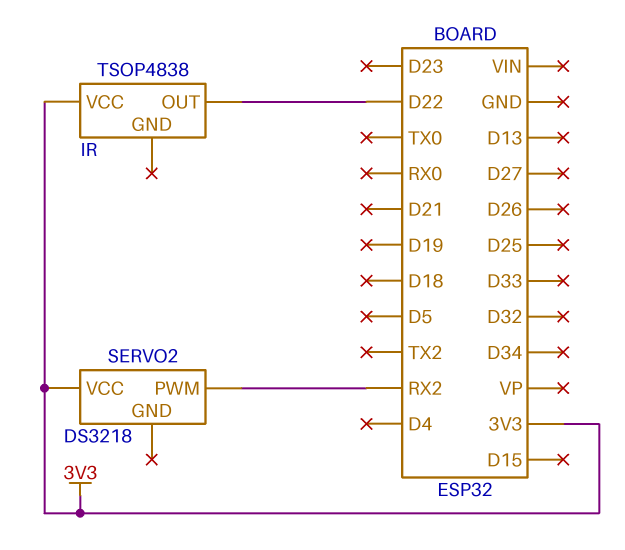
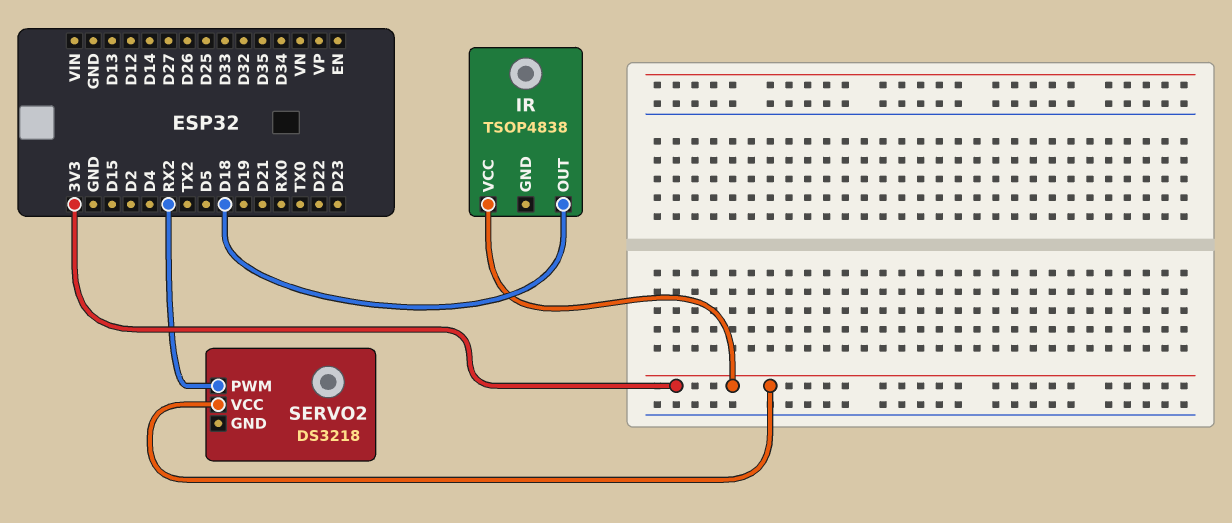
IR pin OUT: D22 -> D18

